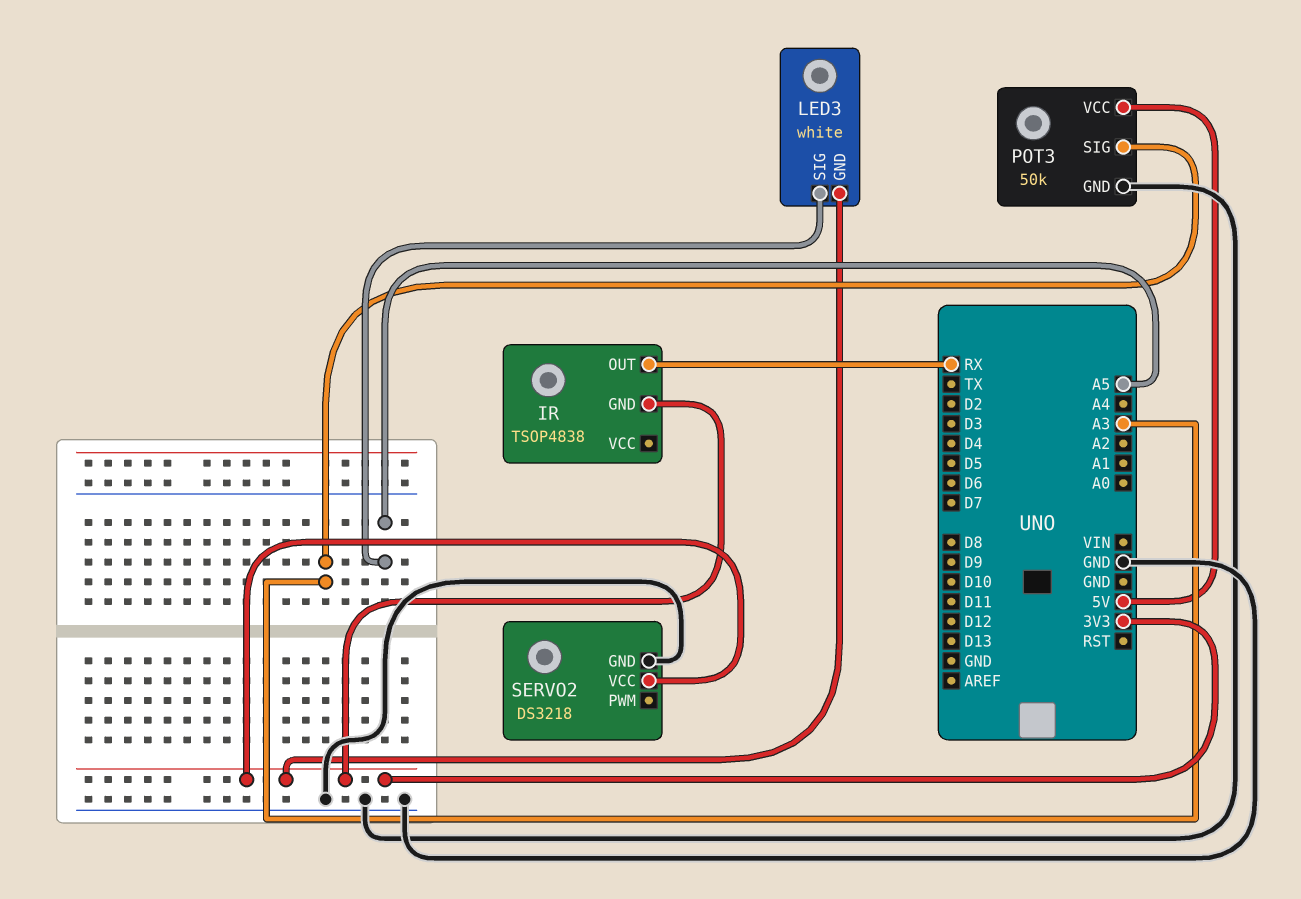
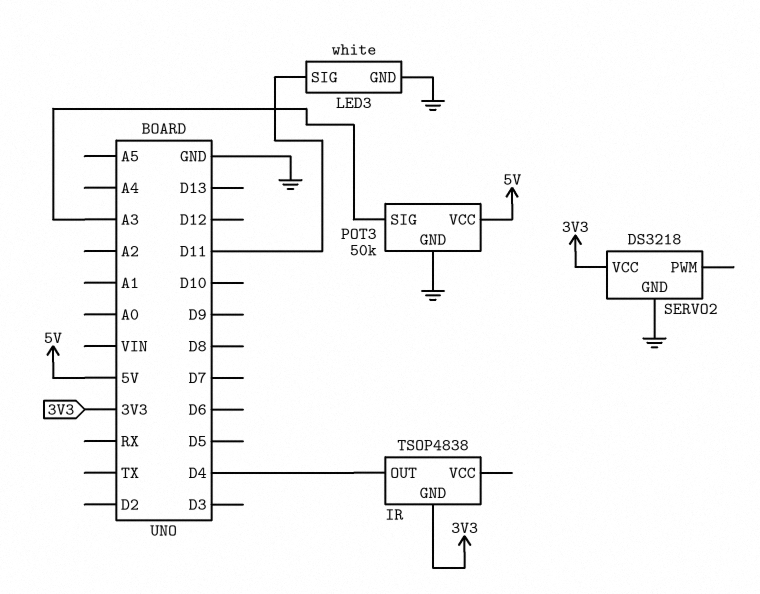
IR pin OUT: RX -> D4
LED3 pin GND: 3V3 -> GND
LED3 pin SIG: A5 -> D11

